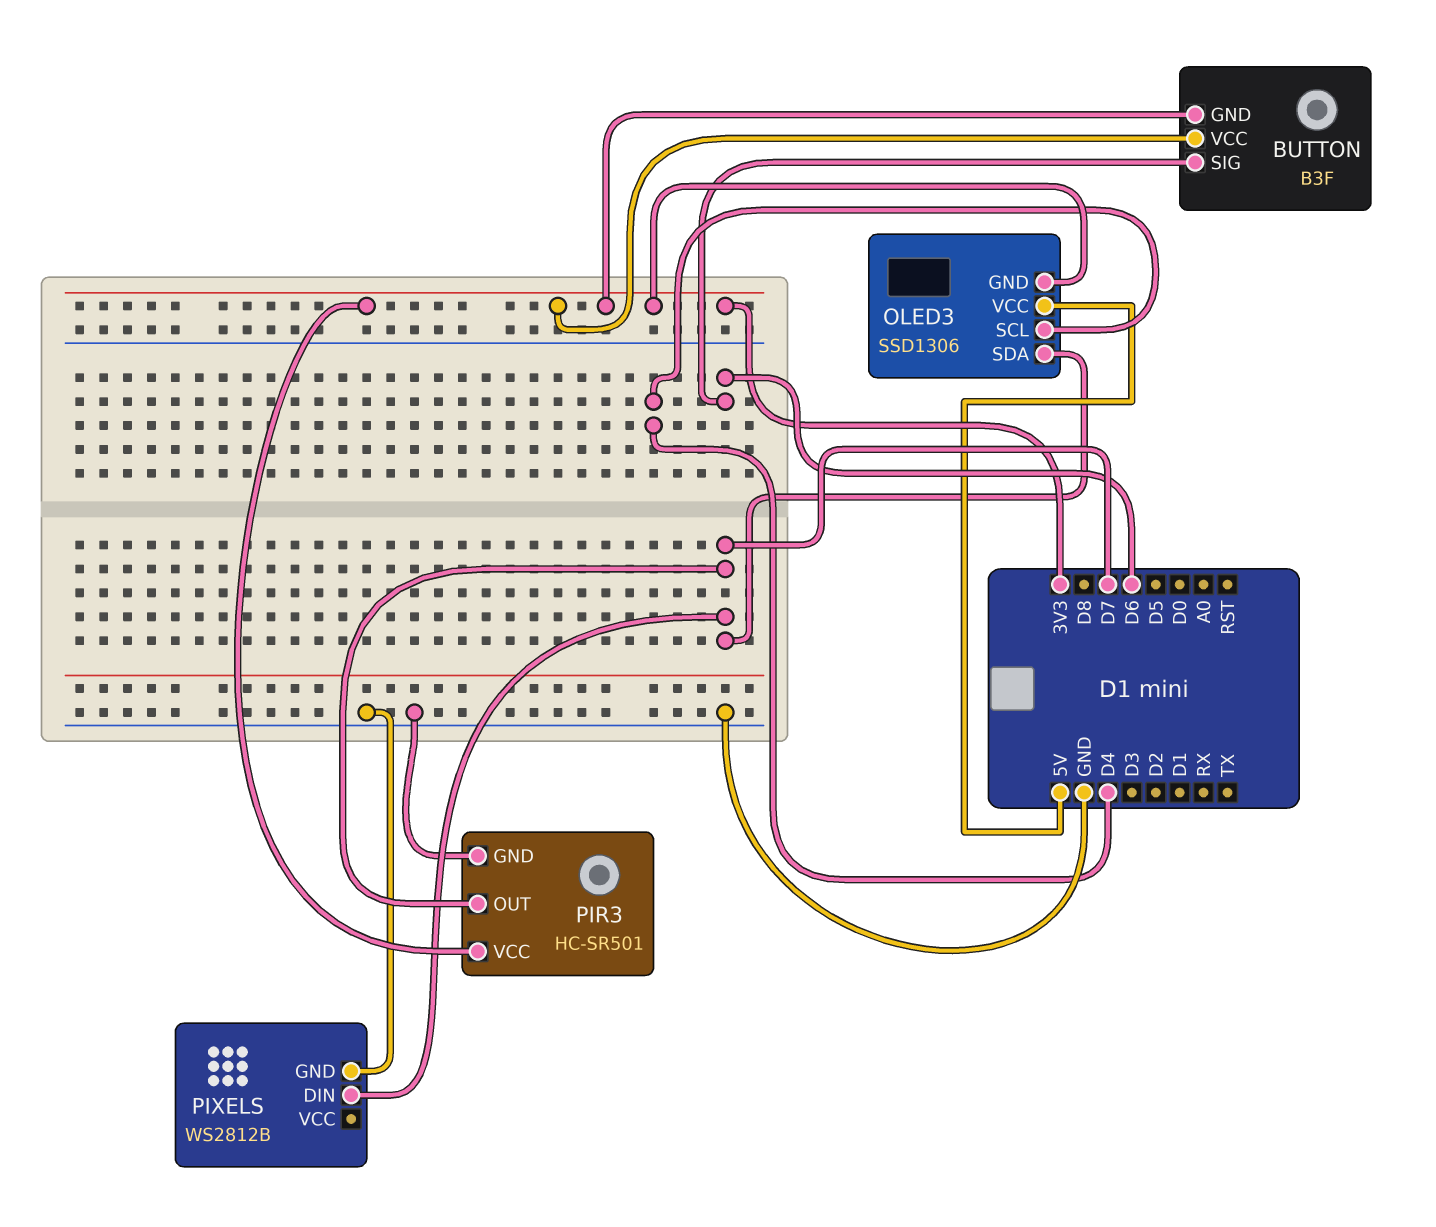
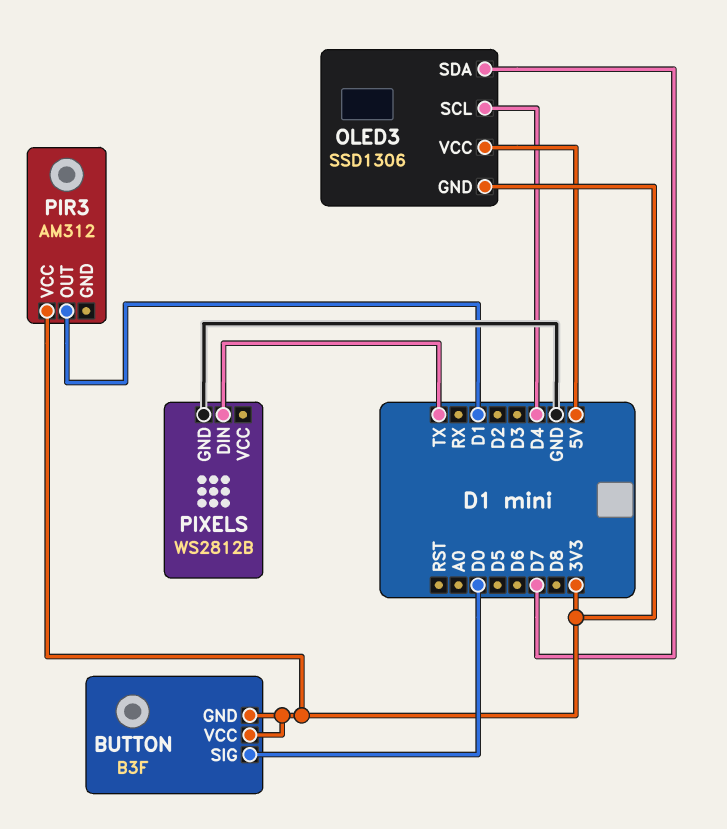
BUTTON pin SIG: D6 -> D0
PIR3: HC-SR501 -> AM312
PIR3 pin GND: GND -> none
PIR3 pin OUT: D7 -> D1
PIXELS pin DIN: D7 -> TX

